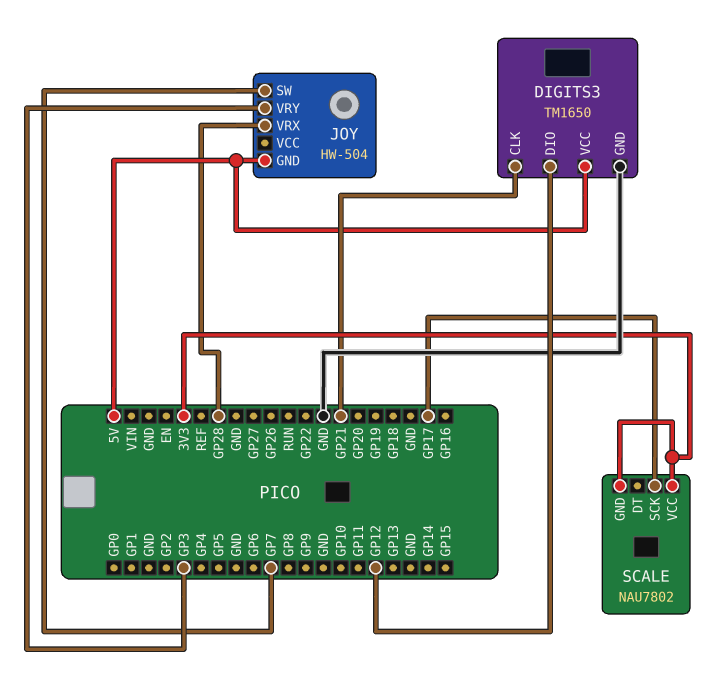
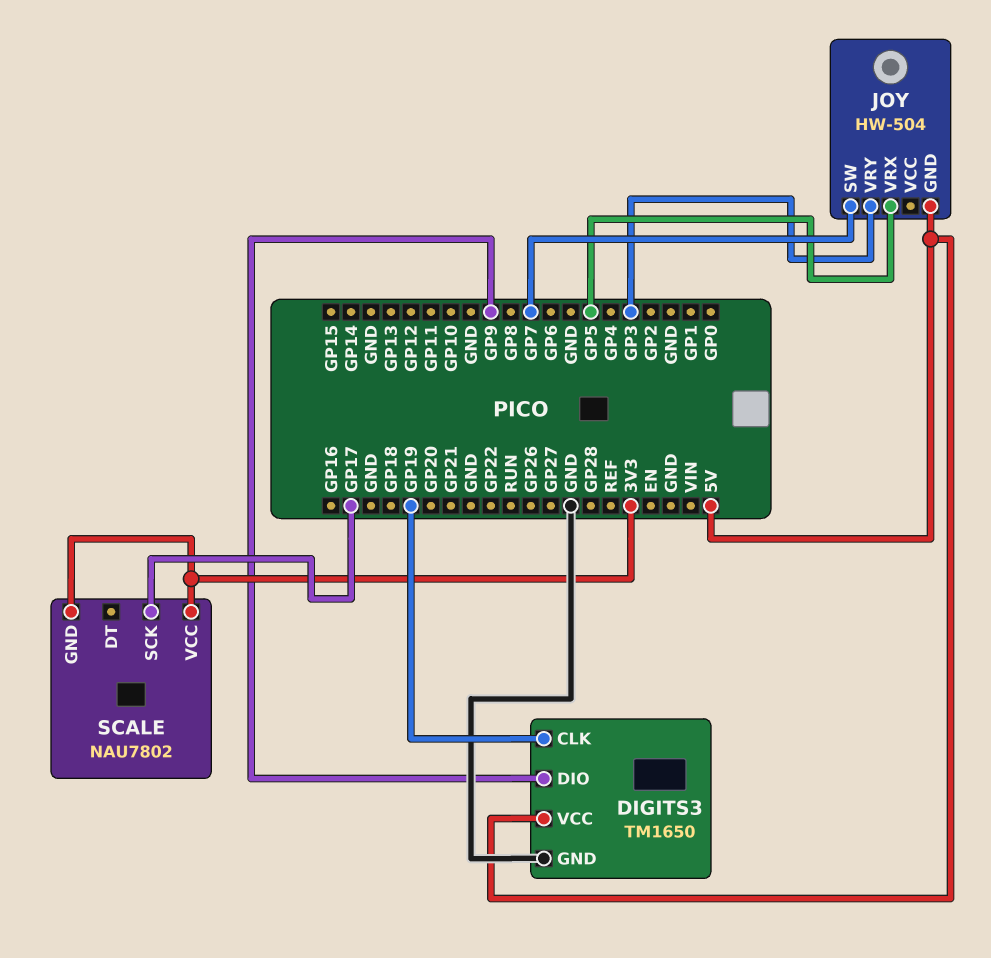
DIGITS3 pin CLK: GP21 -> GP19
DIGITS3 pin DIO: GP12 -> GP9
JOY pin VRX: GP28 -> GP5

